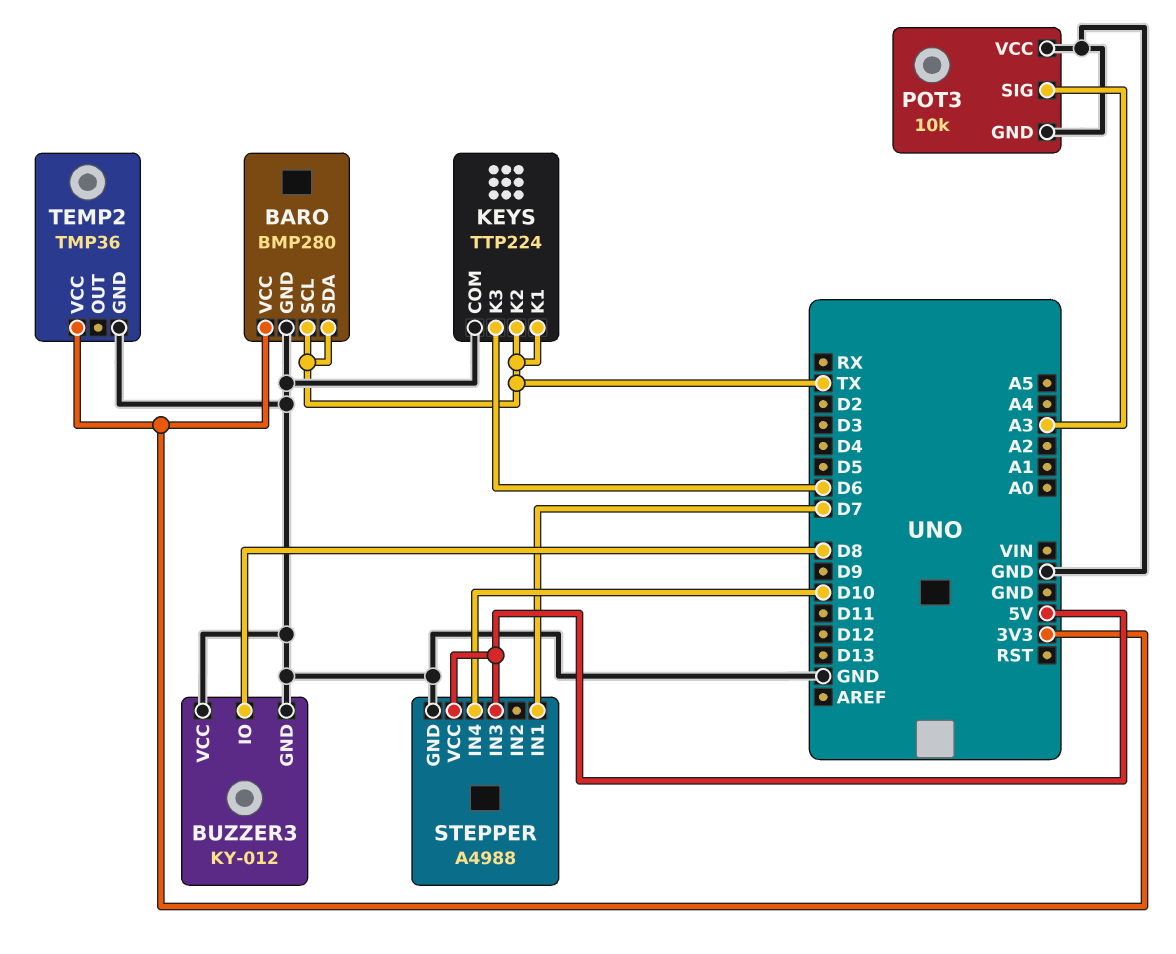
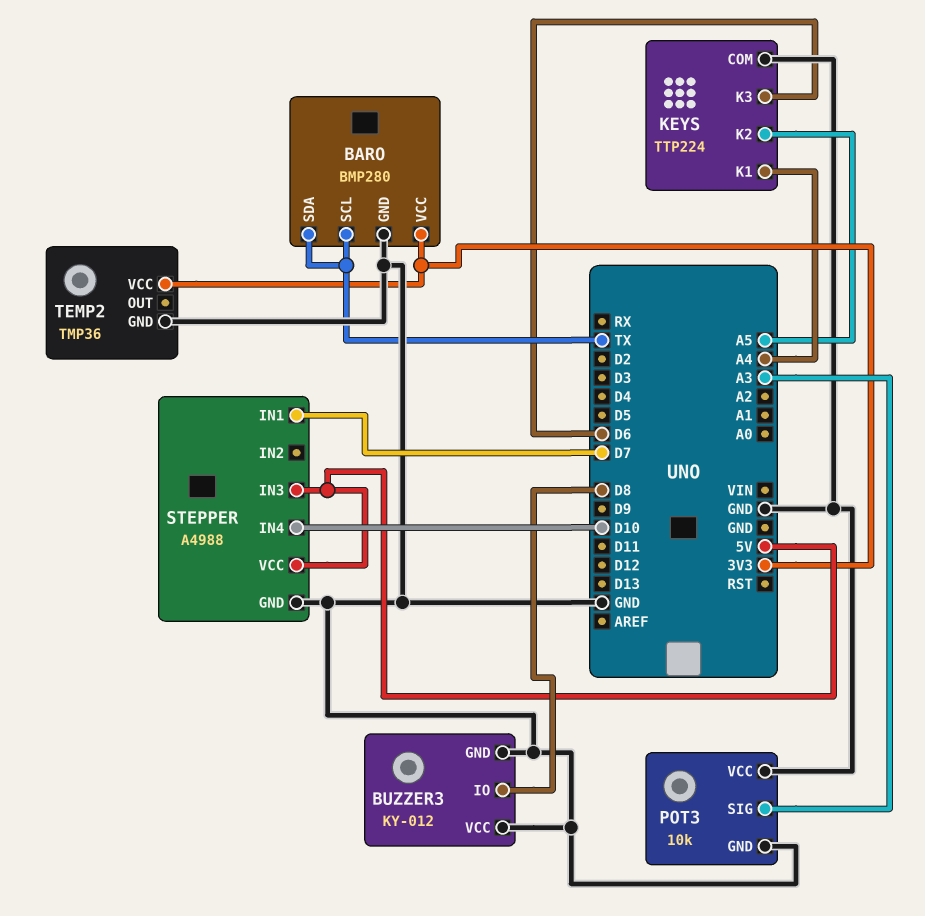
KEYS pin K1: TX -> A4
KEYS pin K2: TX -> A5

